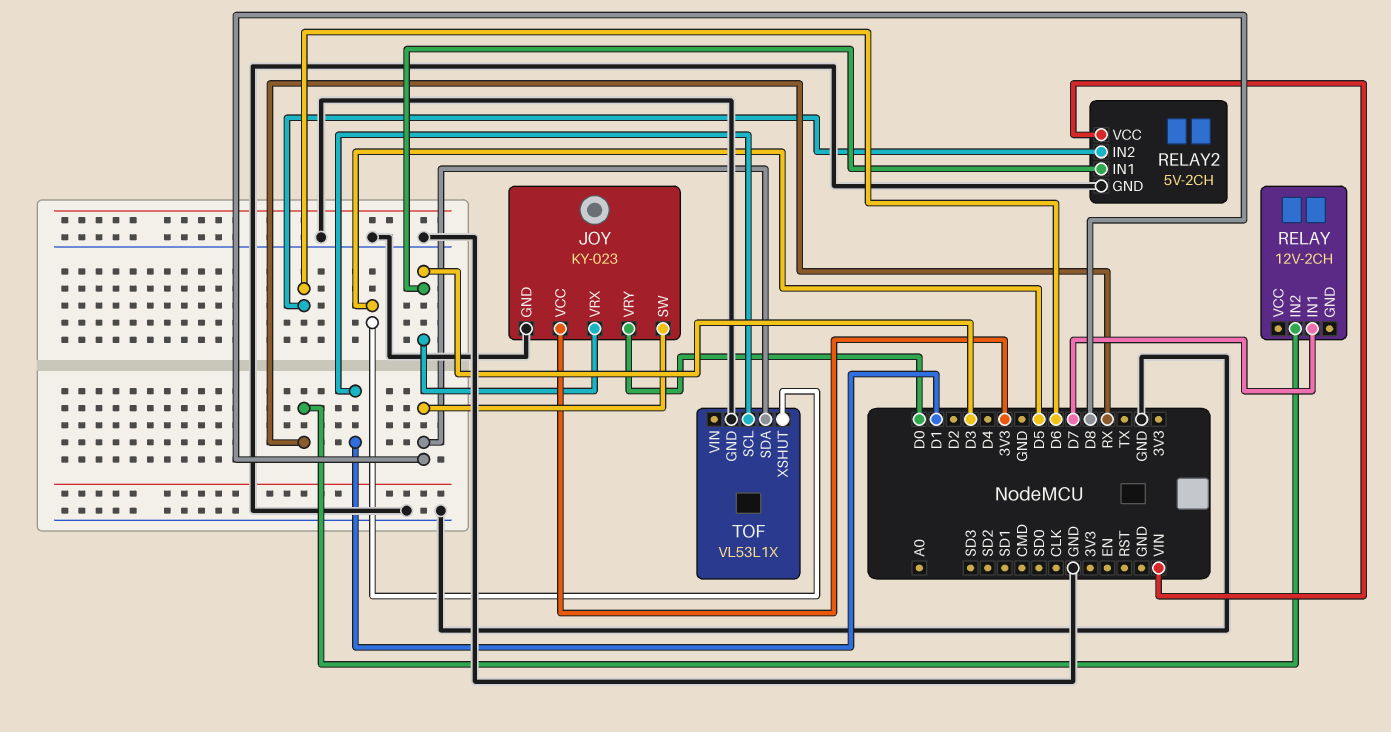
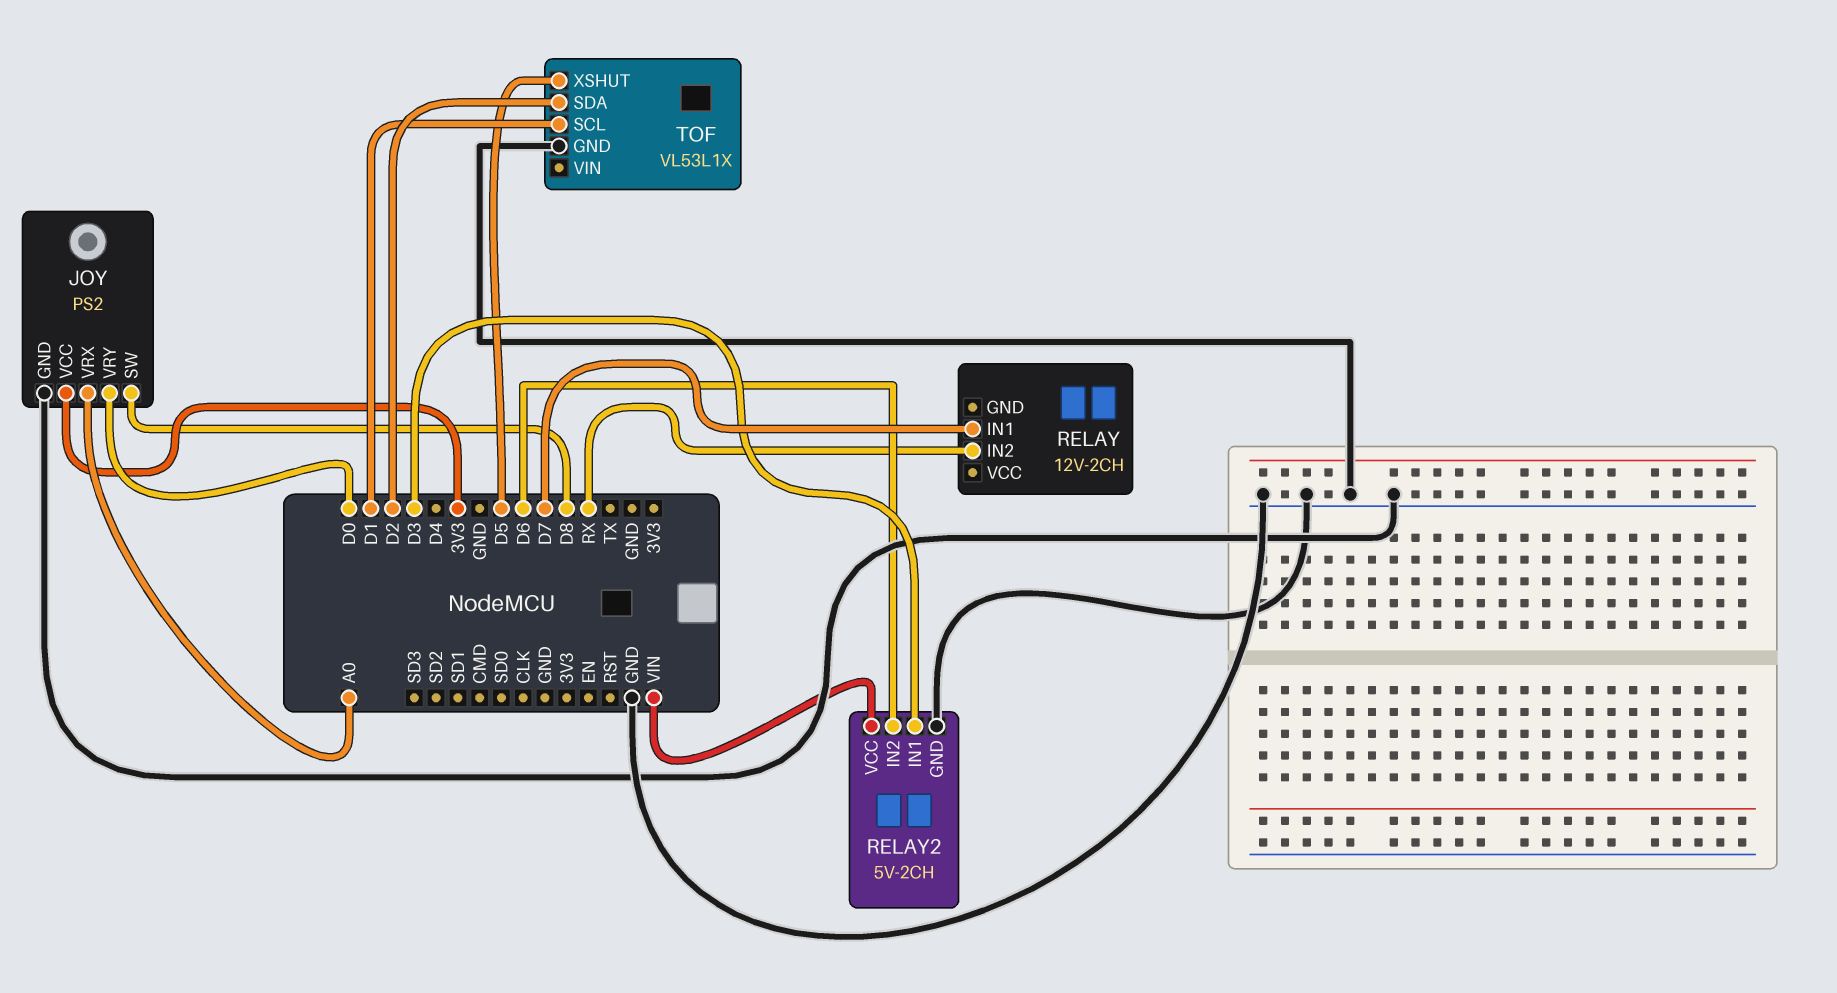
JOY: KY-023 -> PS2
JOY pin VRX: D3 -> A0
TOF pin SDA: D8 -> D2

